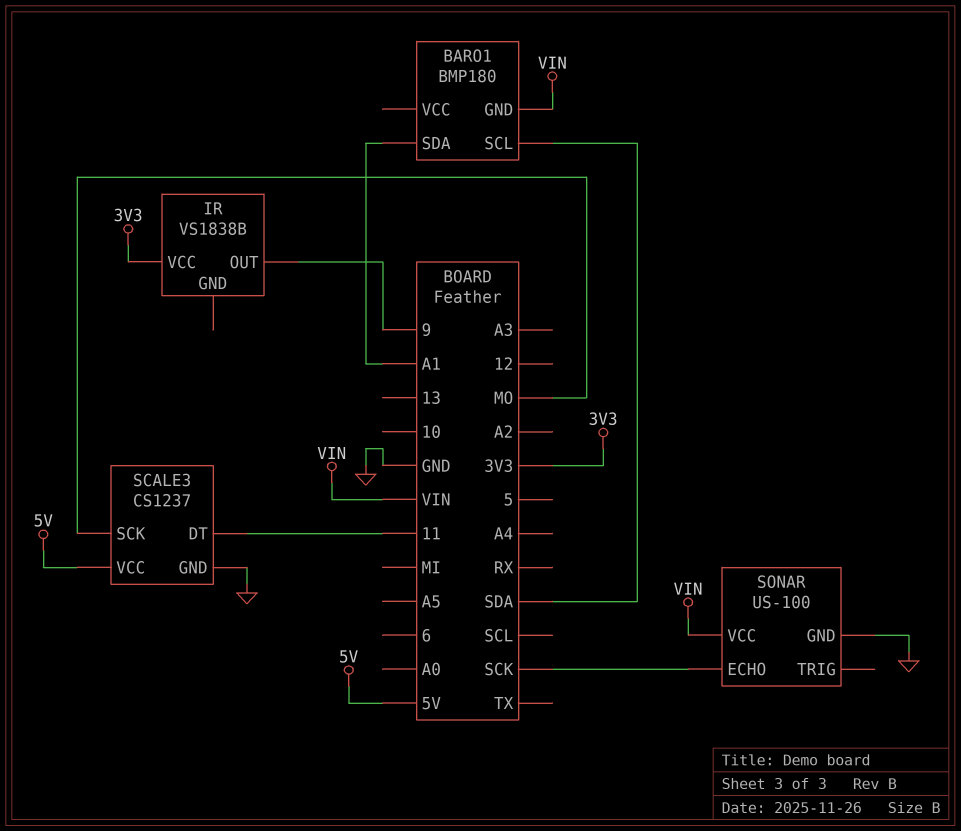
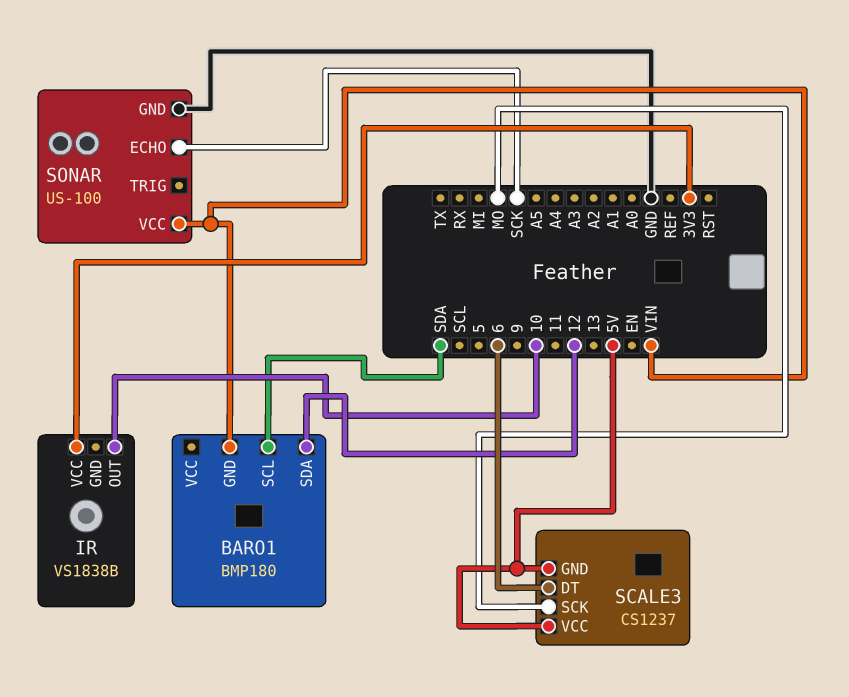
BARO1 pin SDA: A1 -> 12
IR pin OUT: 9 -> 10
SCALE3 pin DT: 11 -> 6
SCALE3 pin GND: GND -> 5V

